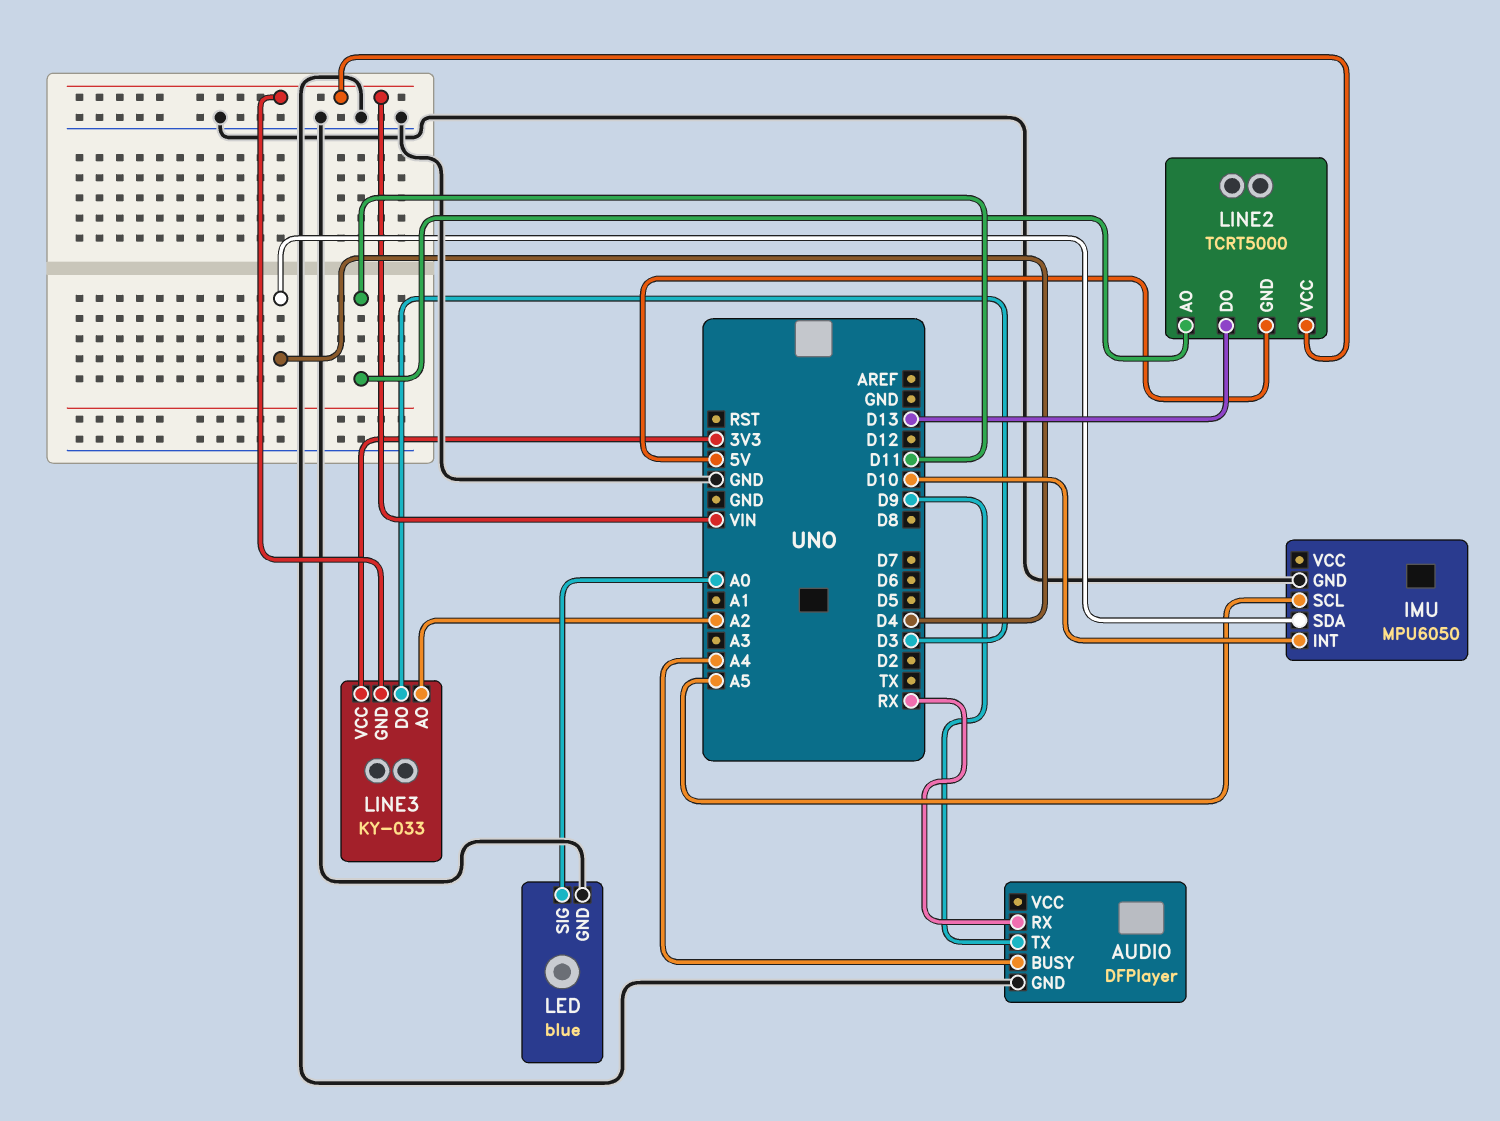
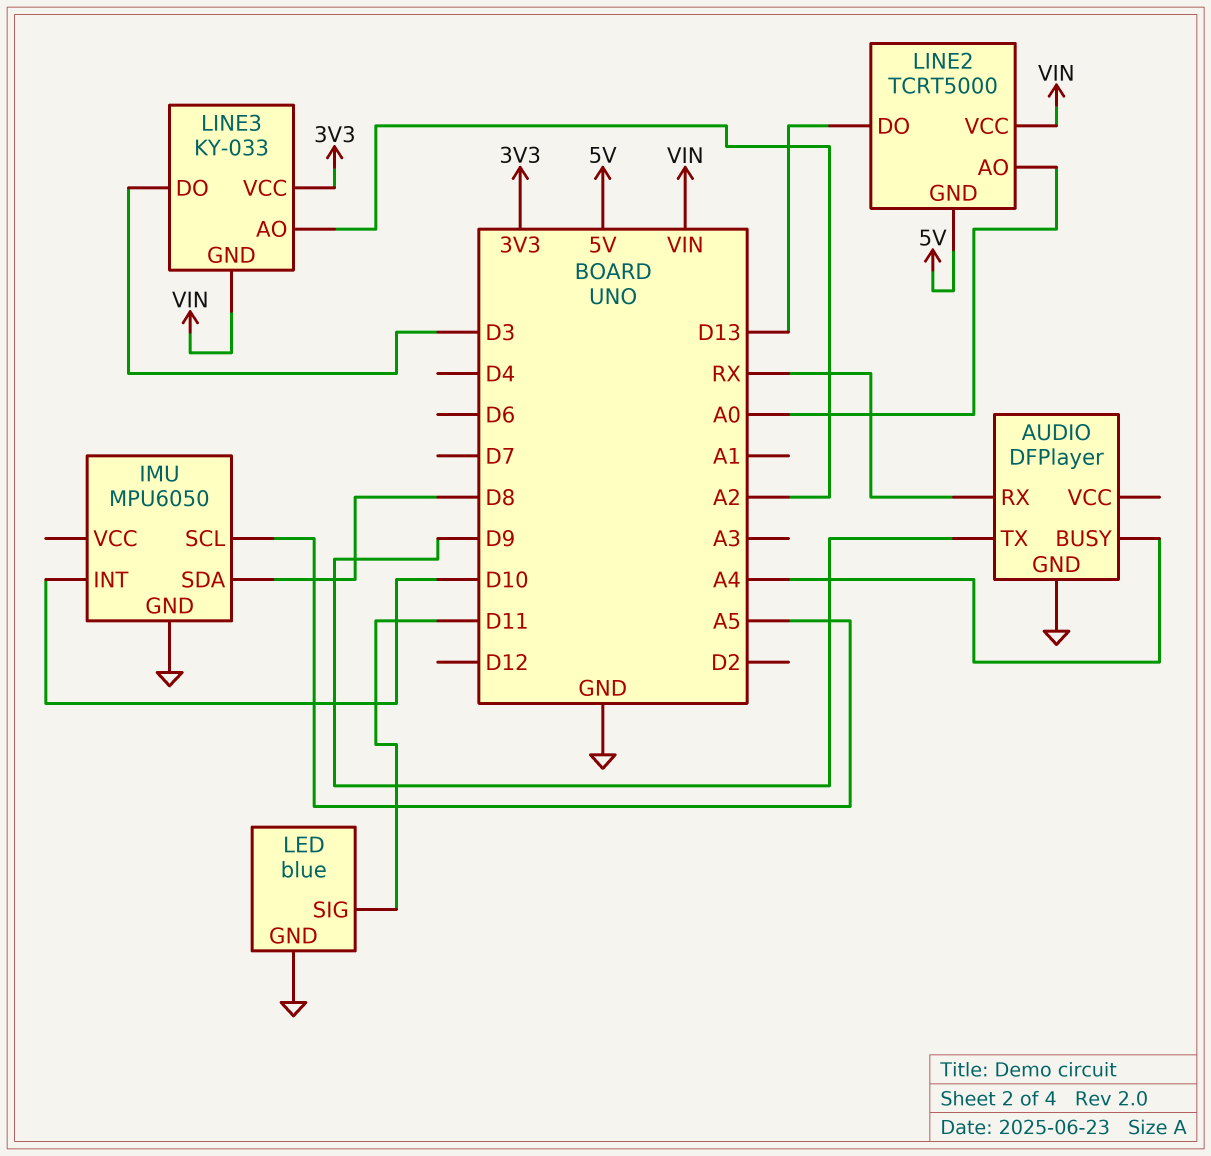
IMU pin SDA: D4 -> D8
LED pin SIG: A0 -> D11
LINE2 pin AO: D11 -> A0

